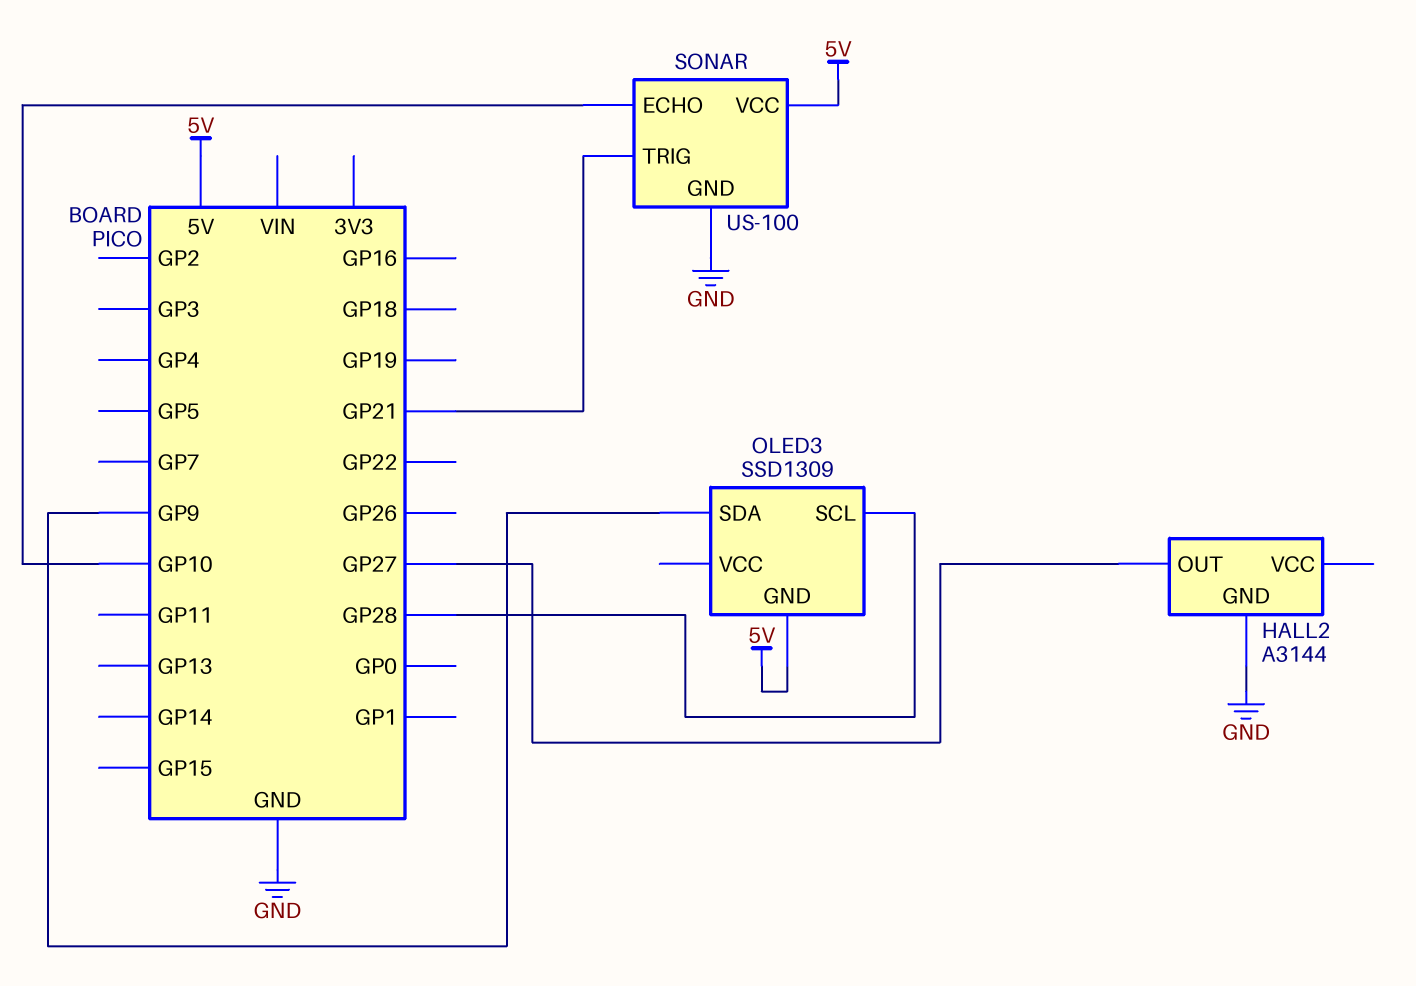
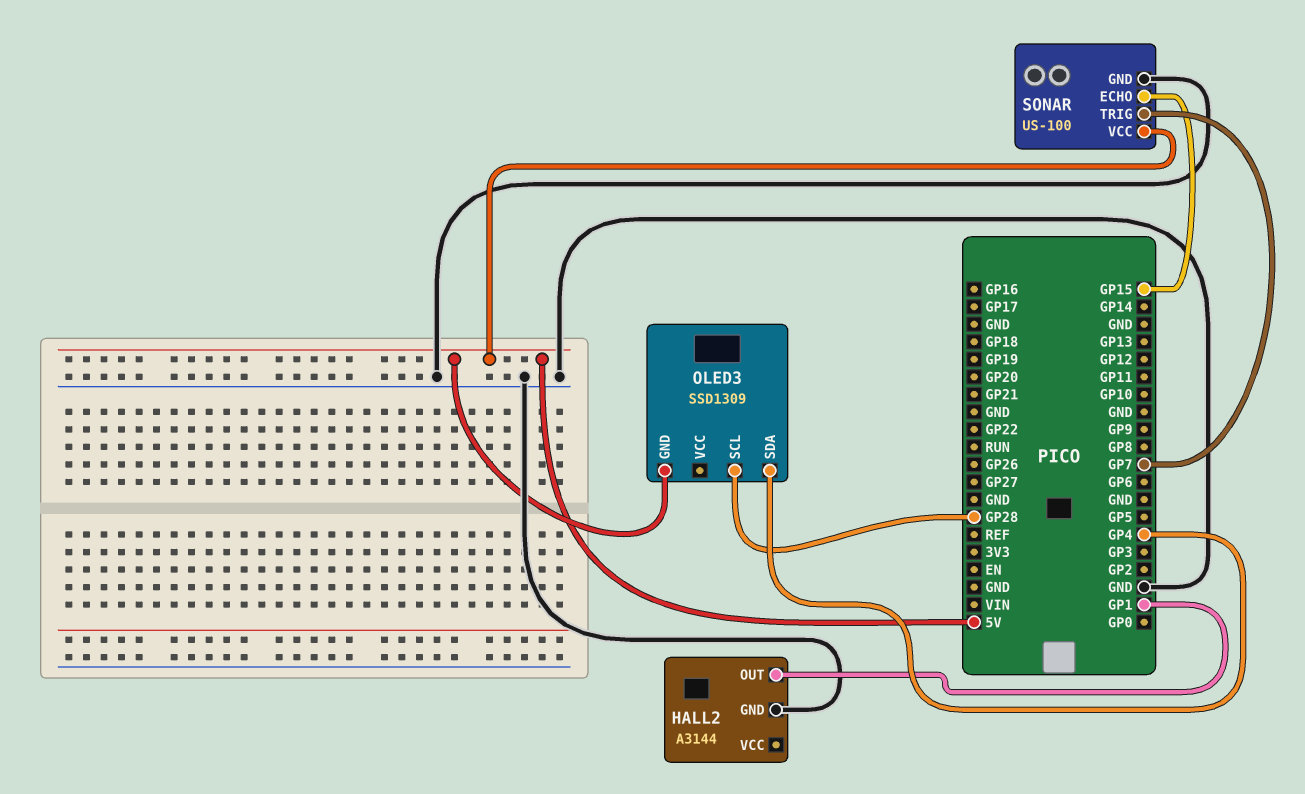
HALL2 pin OUT: GP27 -> GP1
OLED3 pin SDA: GP9 -> GP4
SONAR pin ECHO: GP10 -> GP15
SONAR pin TRIG: GP21 -> GP7

